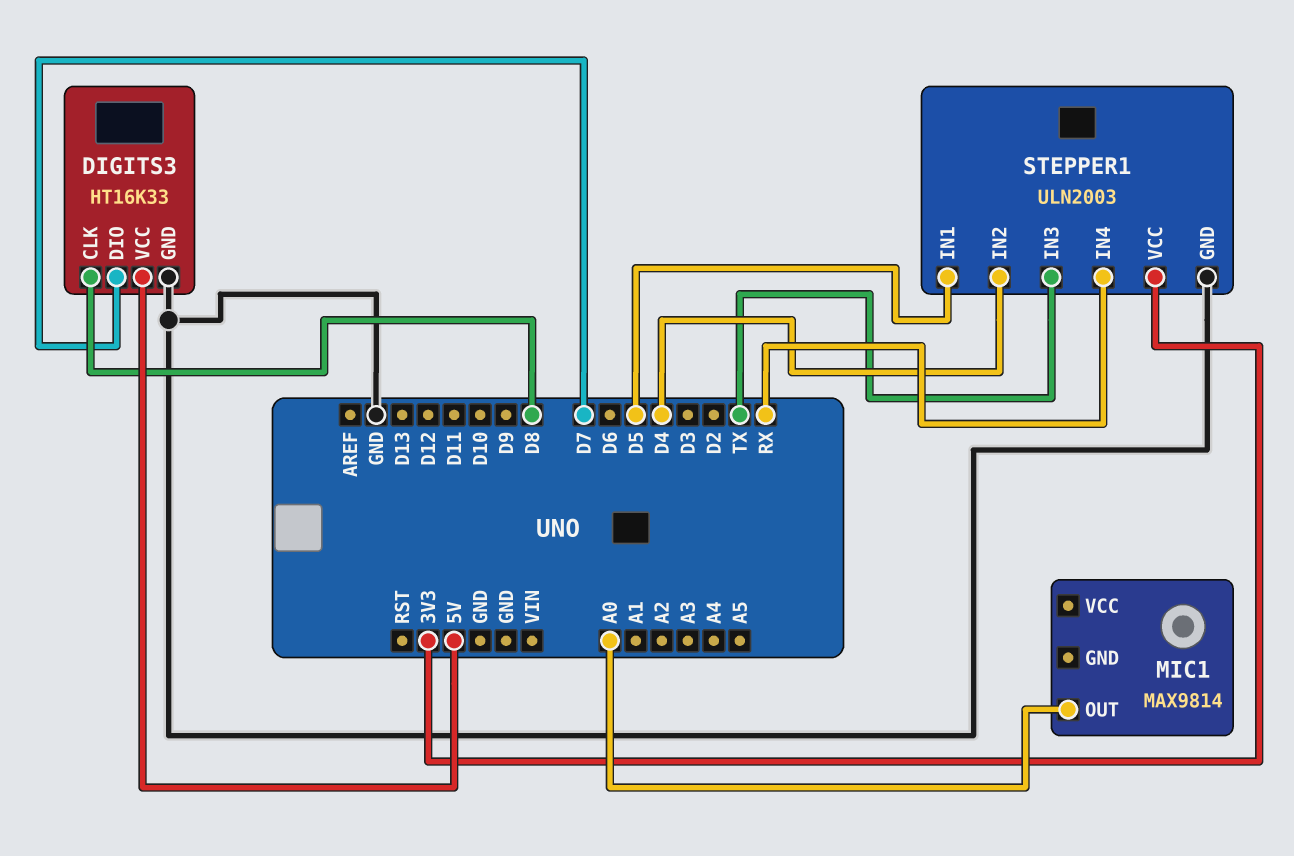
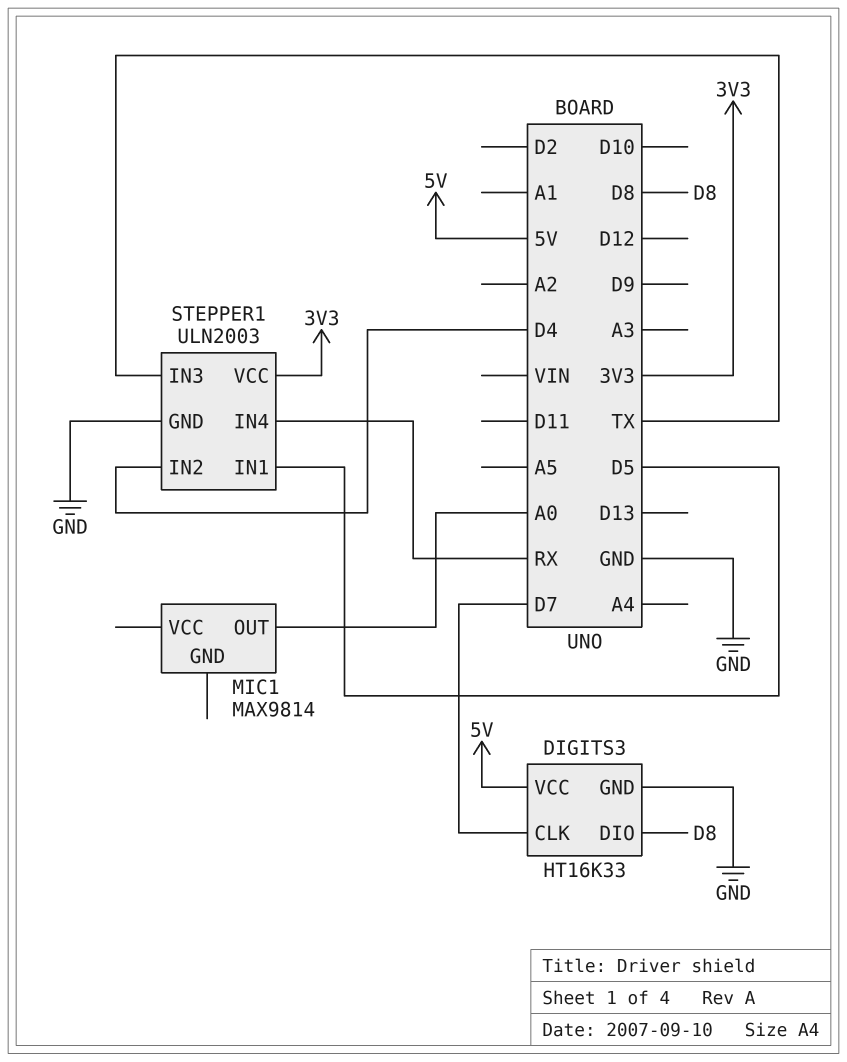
DIGITS3 pin CLK: D8 -> D7
DIGITS3 pin DIO: D7 -> D8

